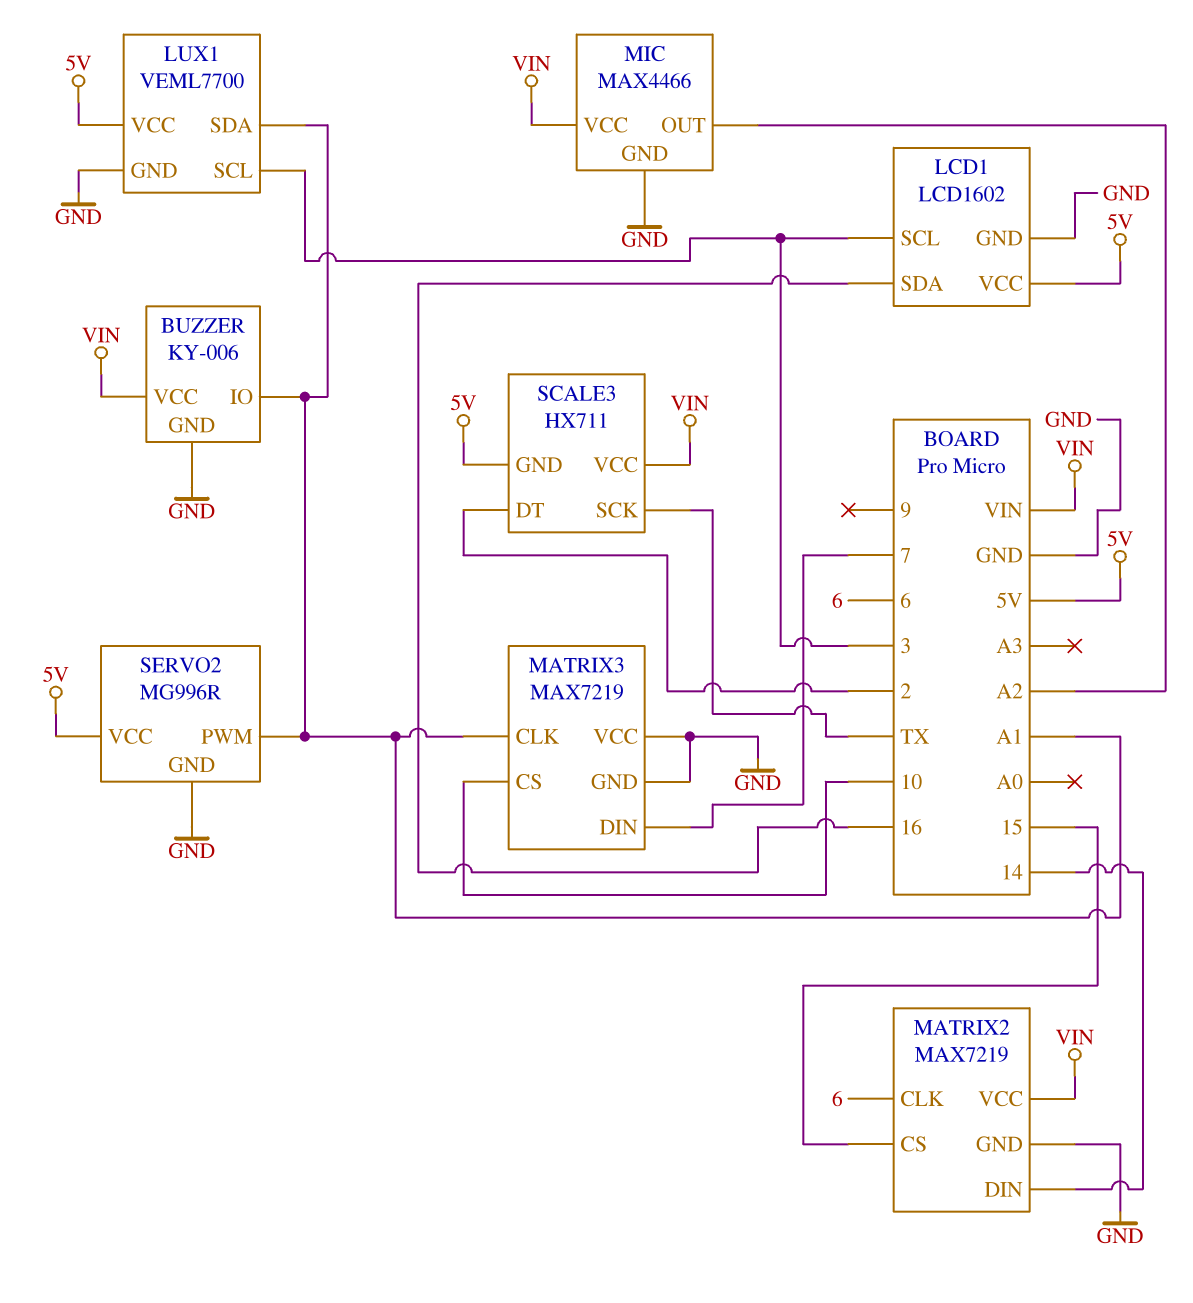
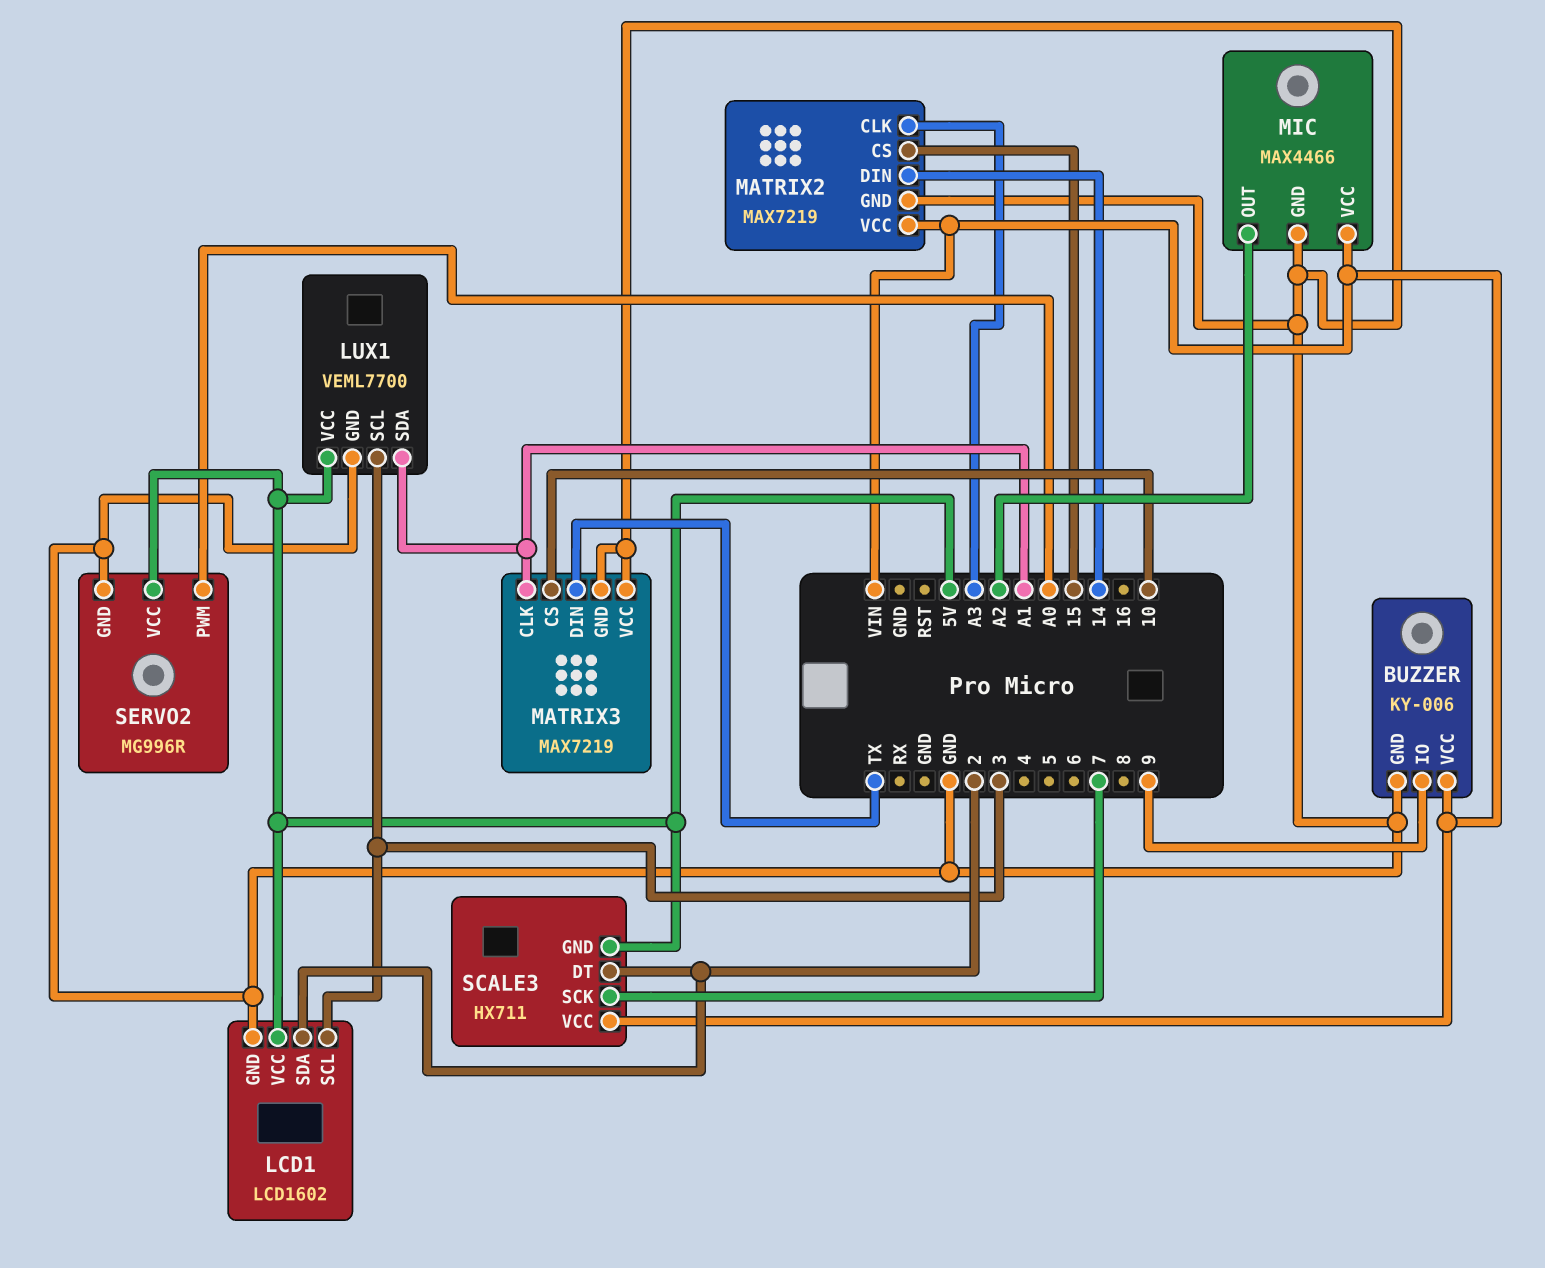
BUZZER pin IO: A1 -> 9
LCD1 pin SDA: 16 -> 2
MATRIX2 pin CLK: 6 -> A3
MATRIX3 pin DIN: 7 -> TX
SCALE3 pin SCK: TX -> 7
SERVO2 pin PWM: A1 -> A0

